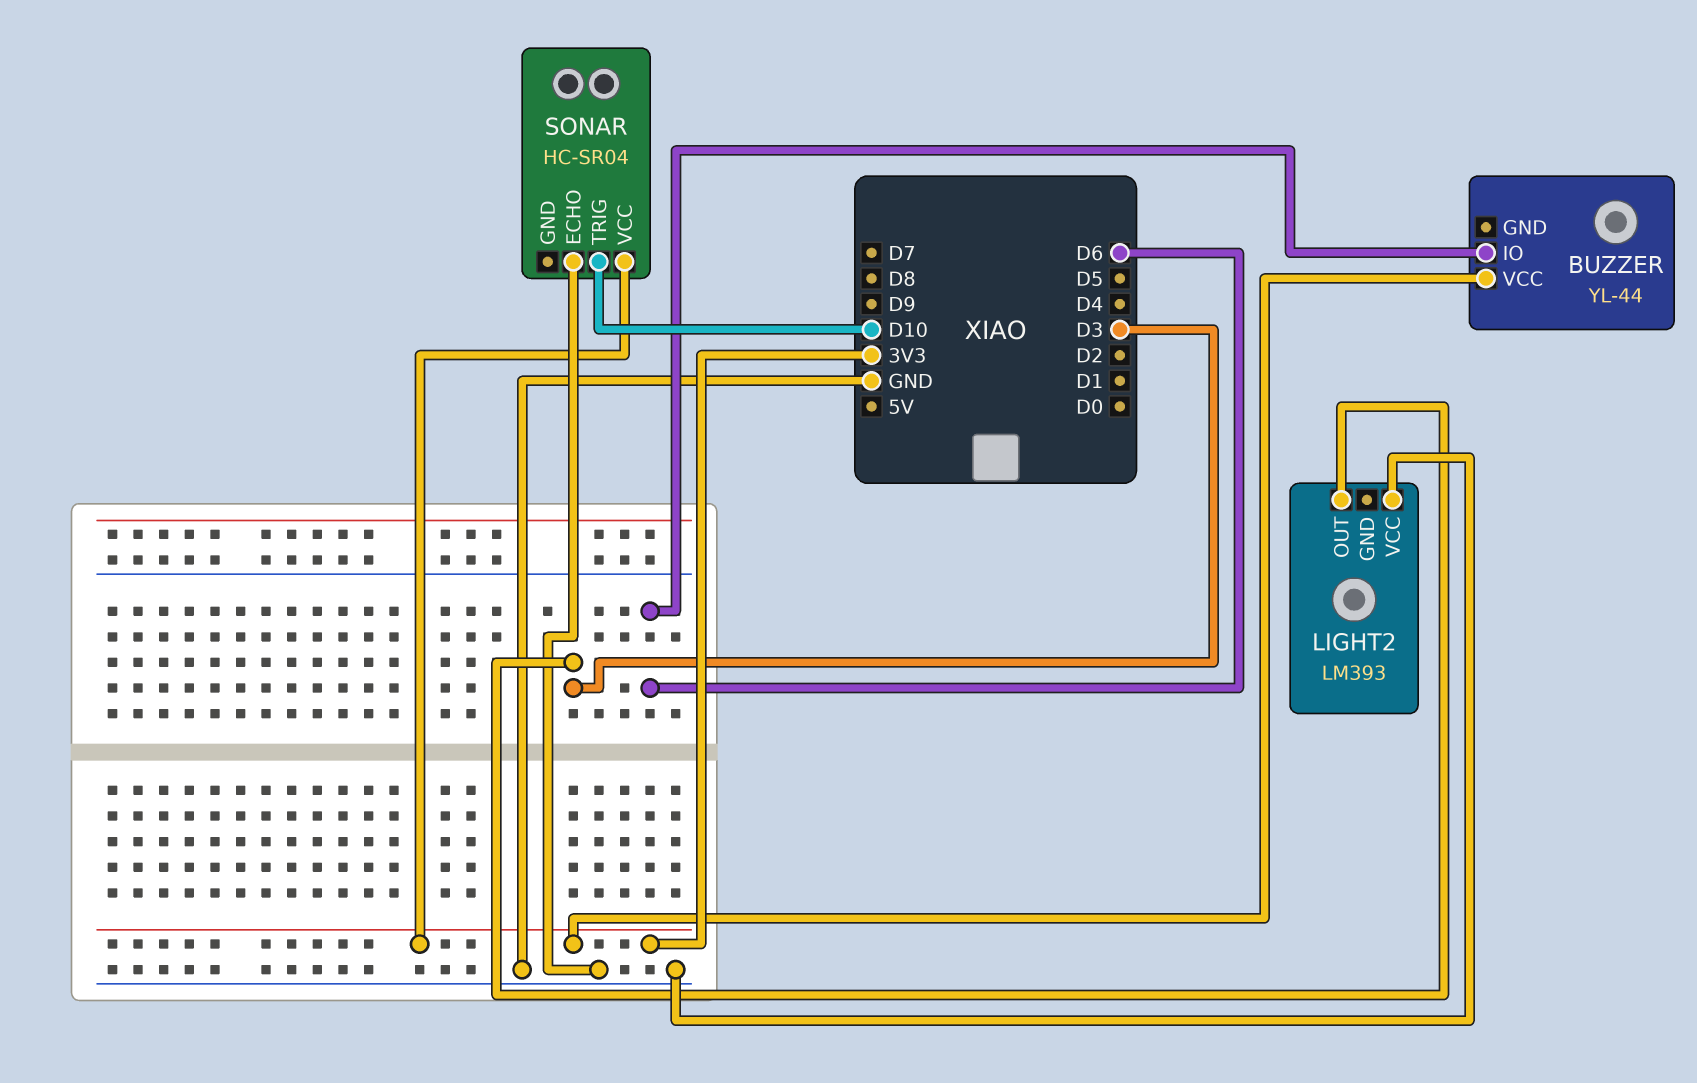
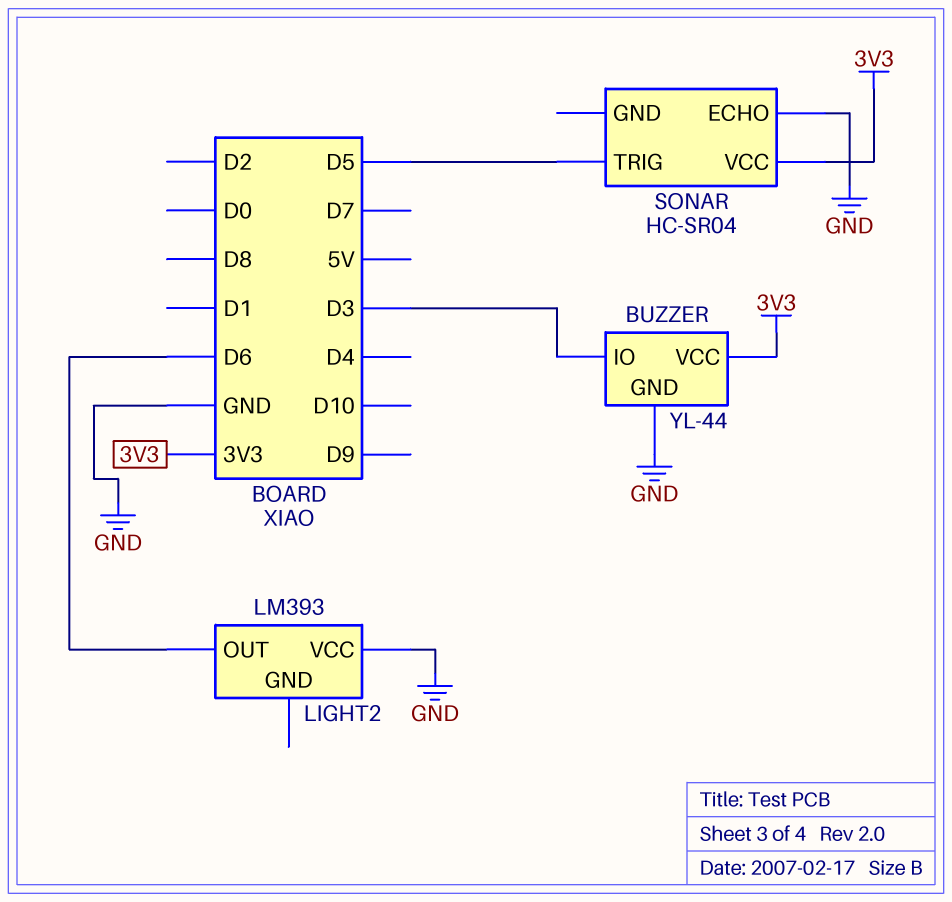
BUZZER pin GND: none -> GND
BUZZER pin IO: D6 -> D3
LIGHT2 pin OUT: D3 -> D6
SONAR pin TRIG: D10 -> D5

